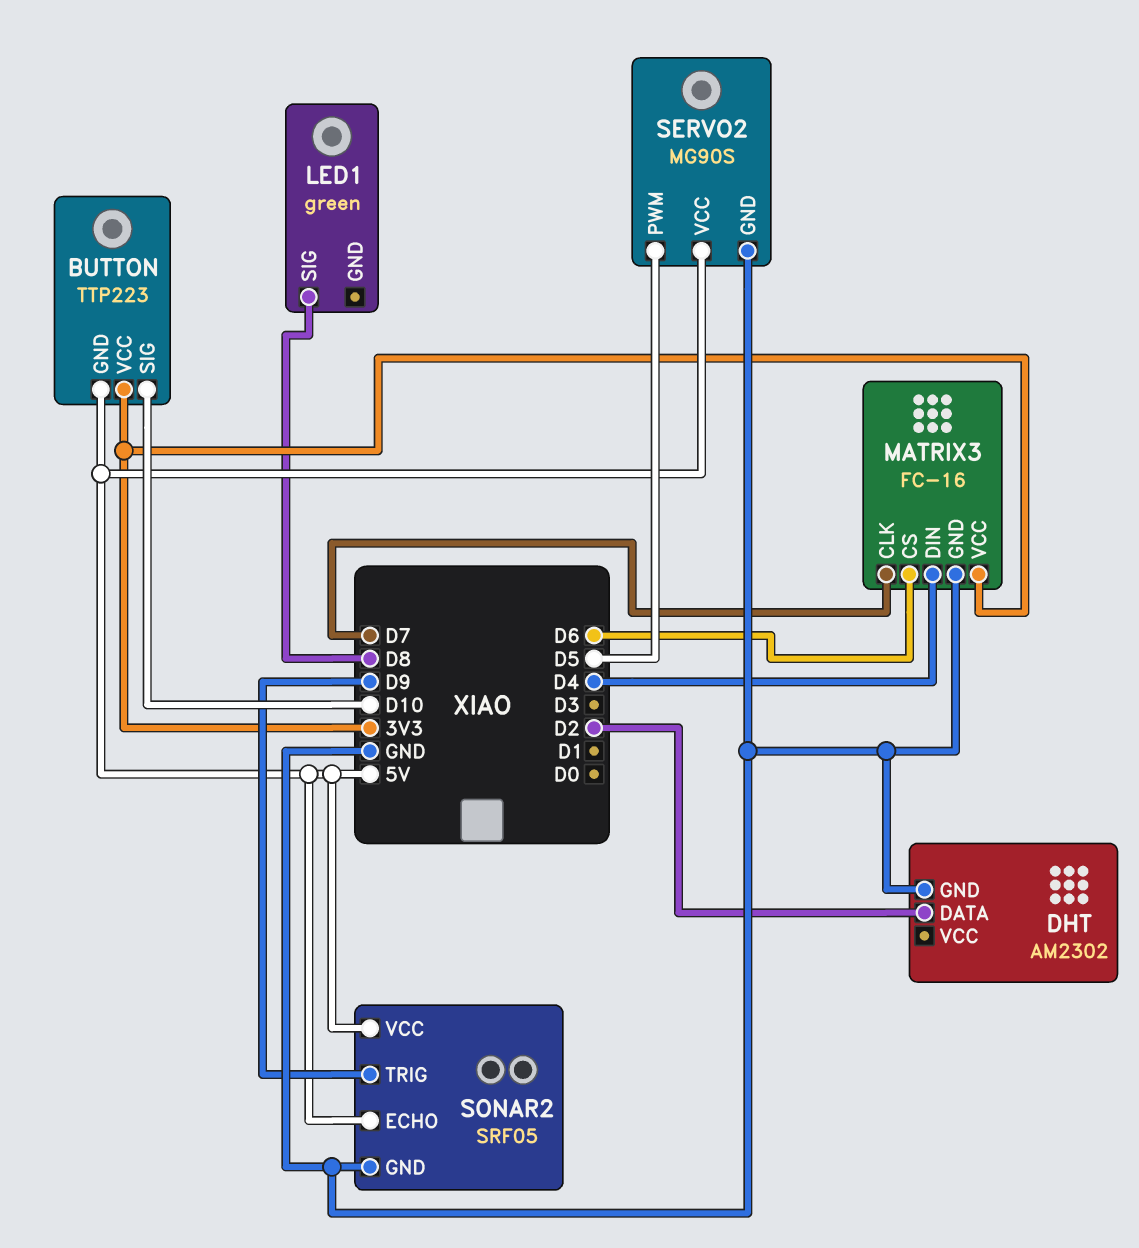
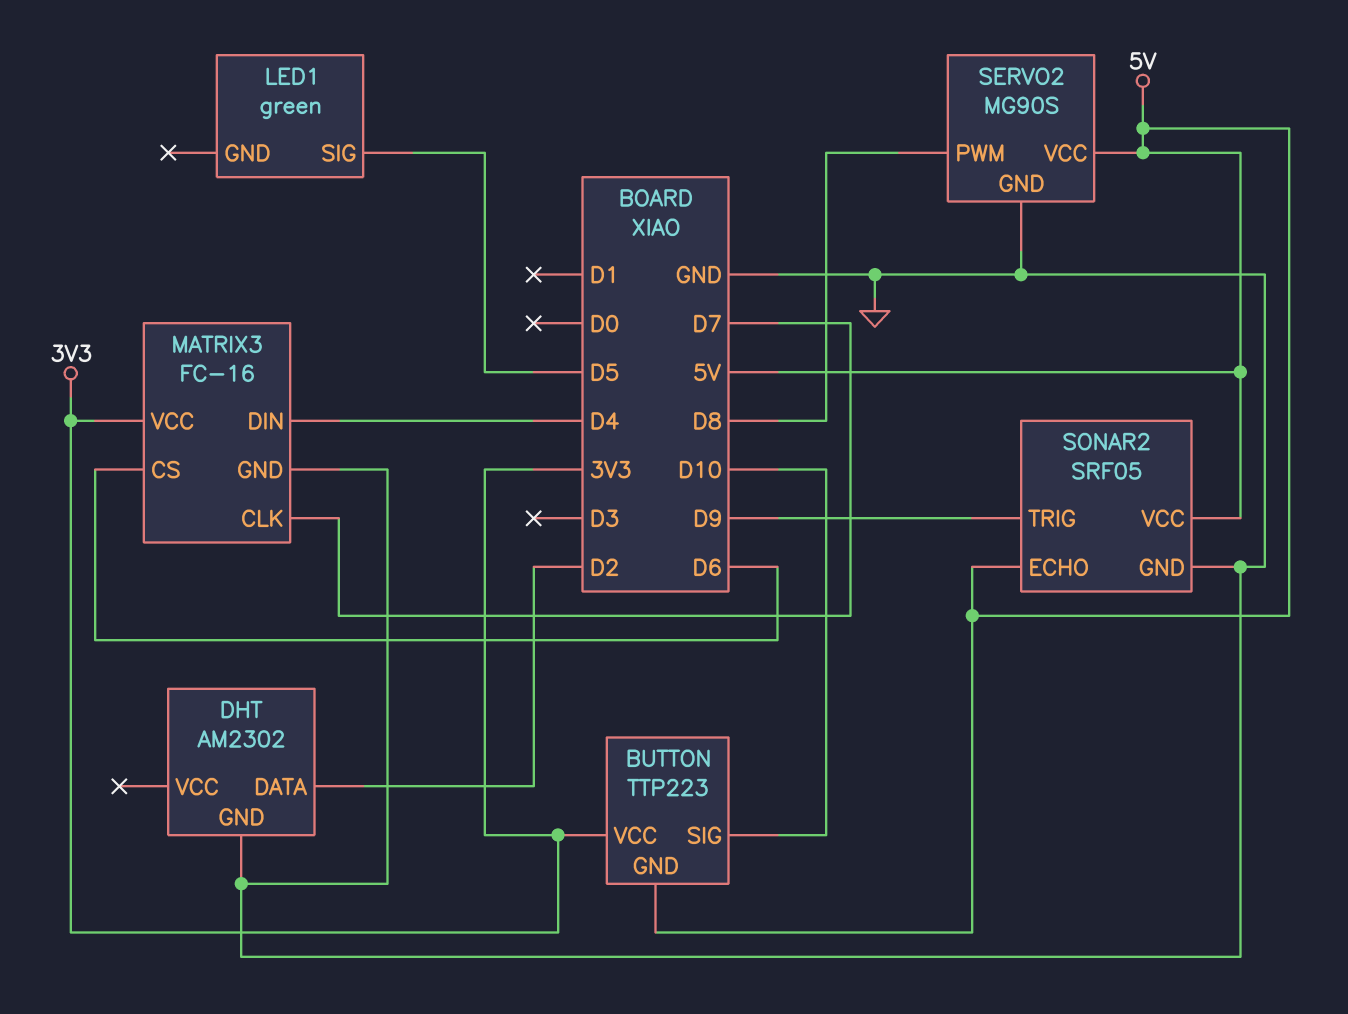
LED1 pin SIG: D8 -> D5
SERVO2 pin PWM: D5 -> D8

